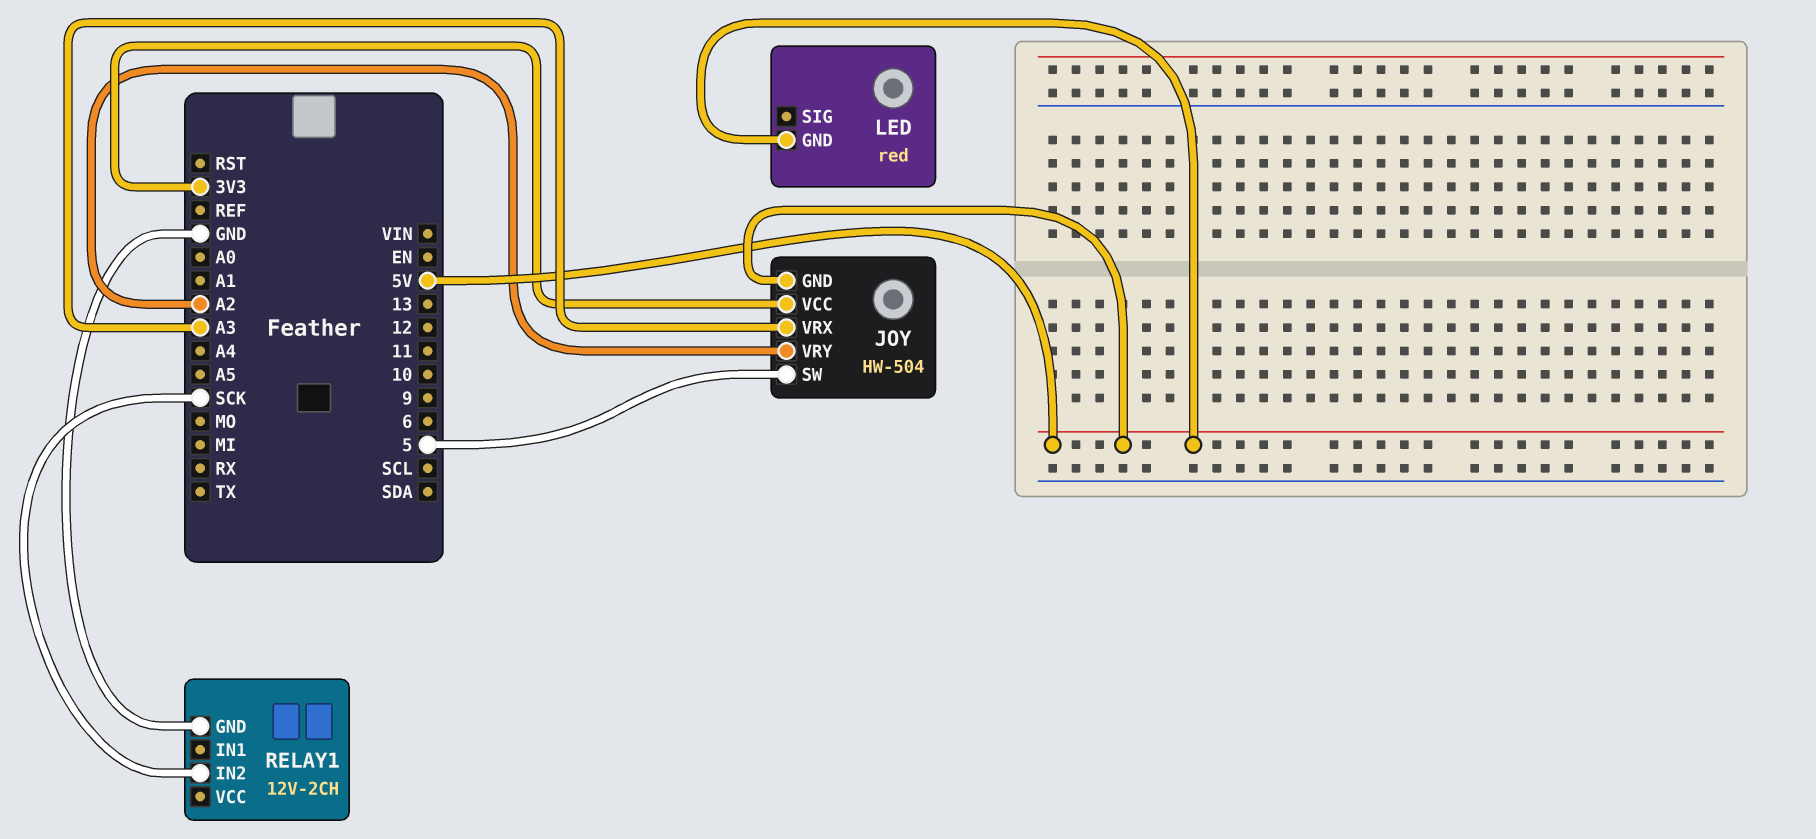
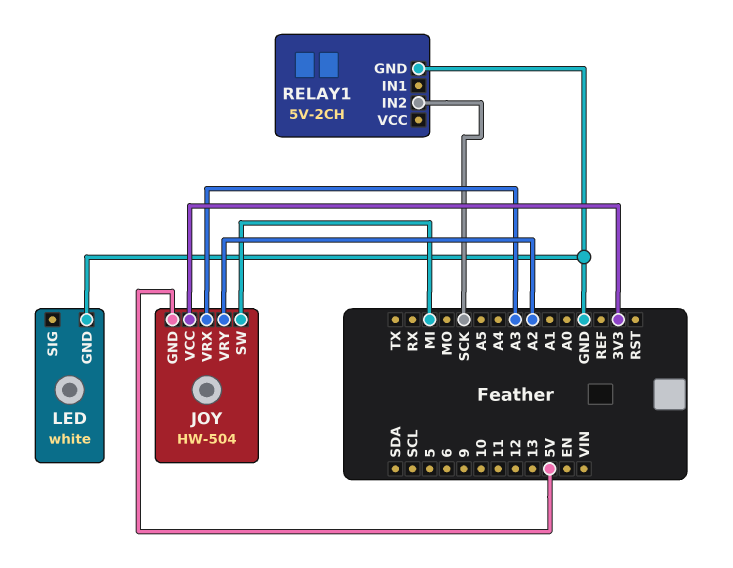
JOY pin SW: 5 -> MI
LED: red -> white
LED pin GND: 5V -> GND
RELAY1: 12V-2CH -> 5V-2CH

